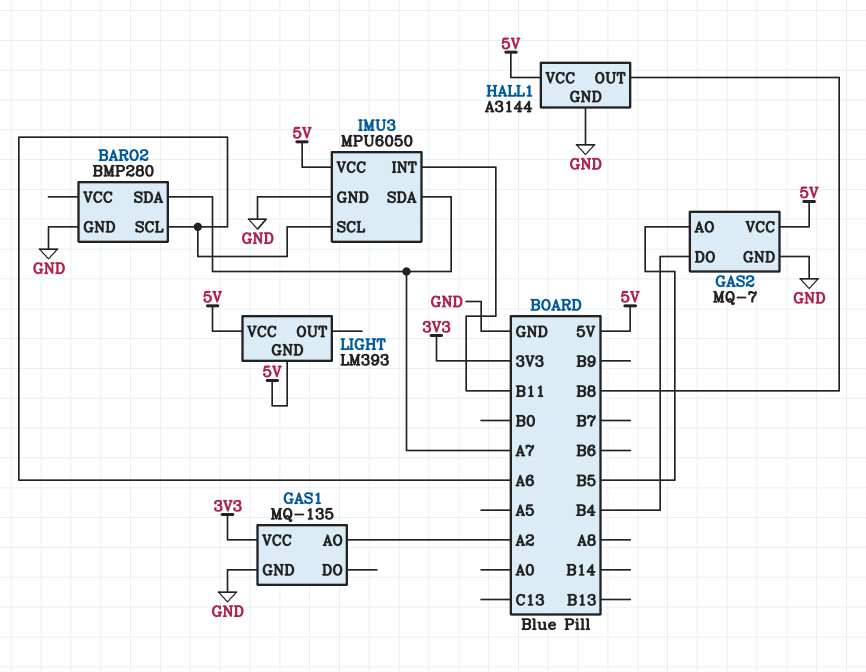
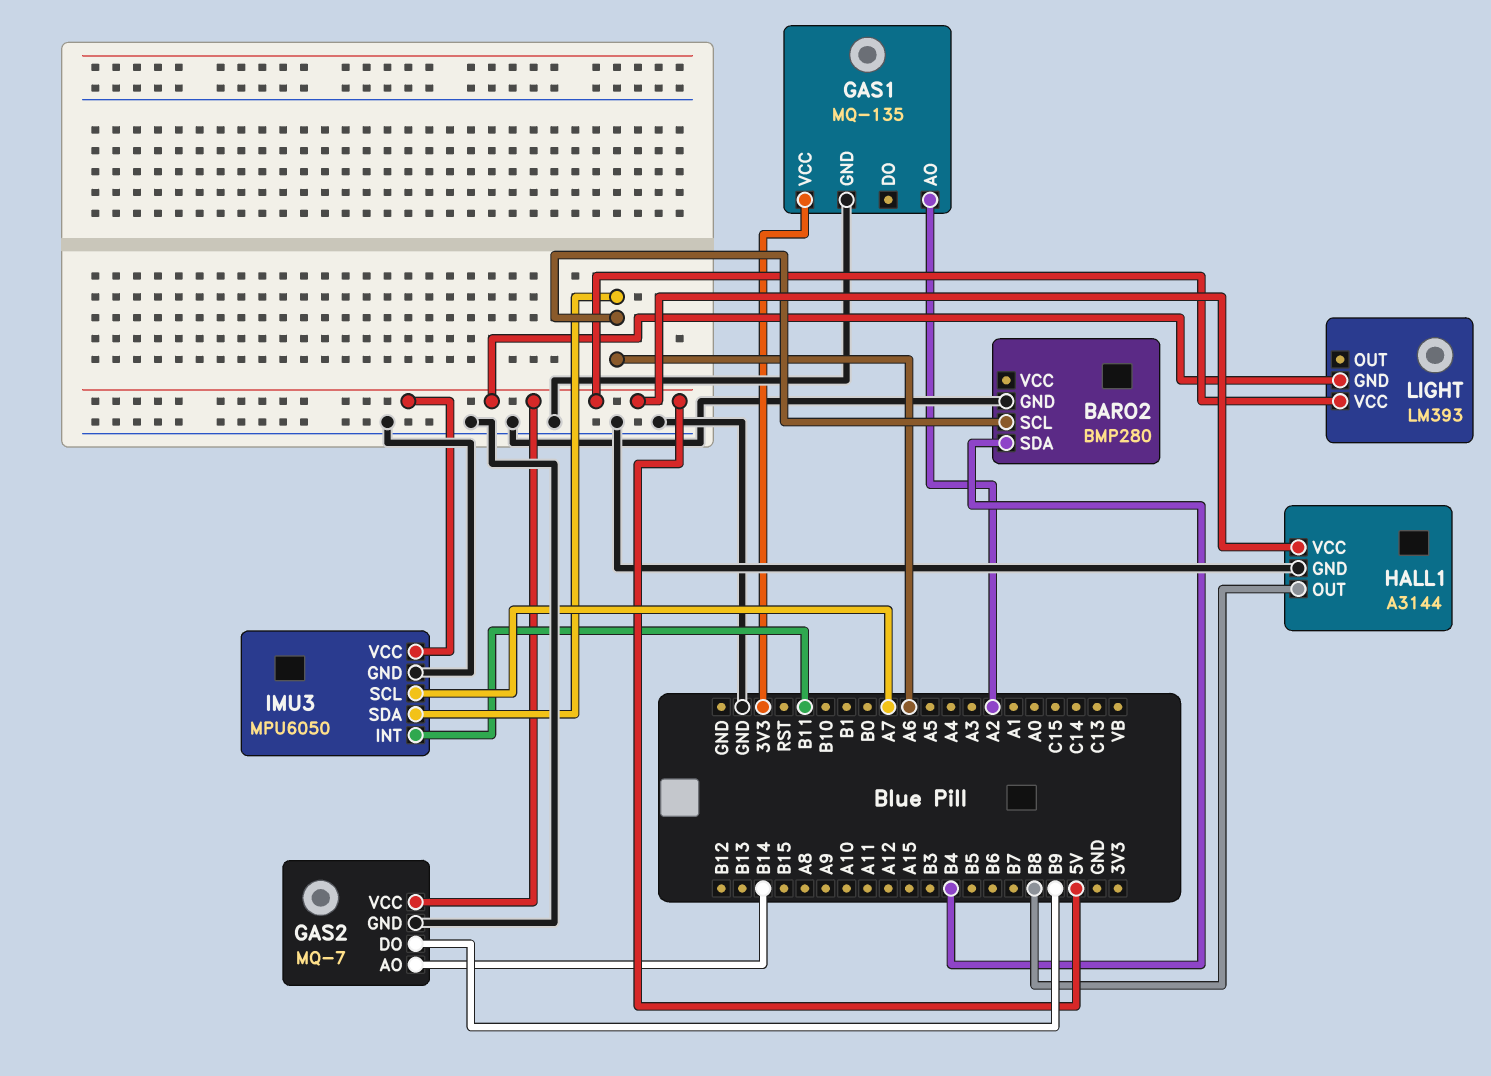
BARO2 pin SDA: A7 -> B4
GAS2 pin AO: B5 -> B14
GAS2 pin DO: B4 -> B9
IMU3 pin SCL: A6 -> A7
IMU3 pin SDA: A7 -> A6

